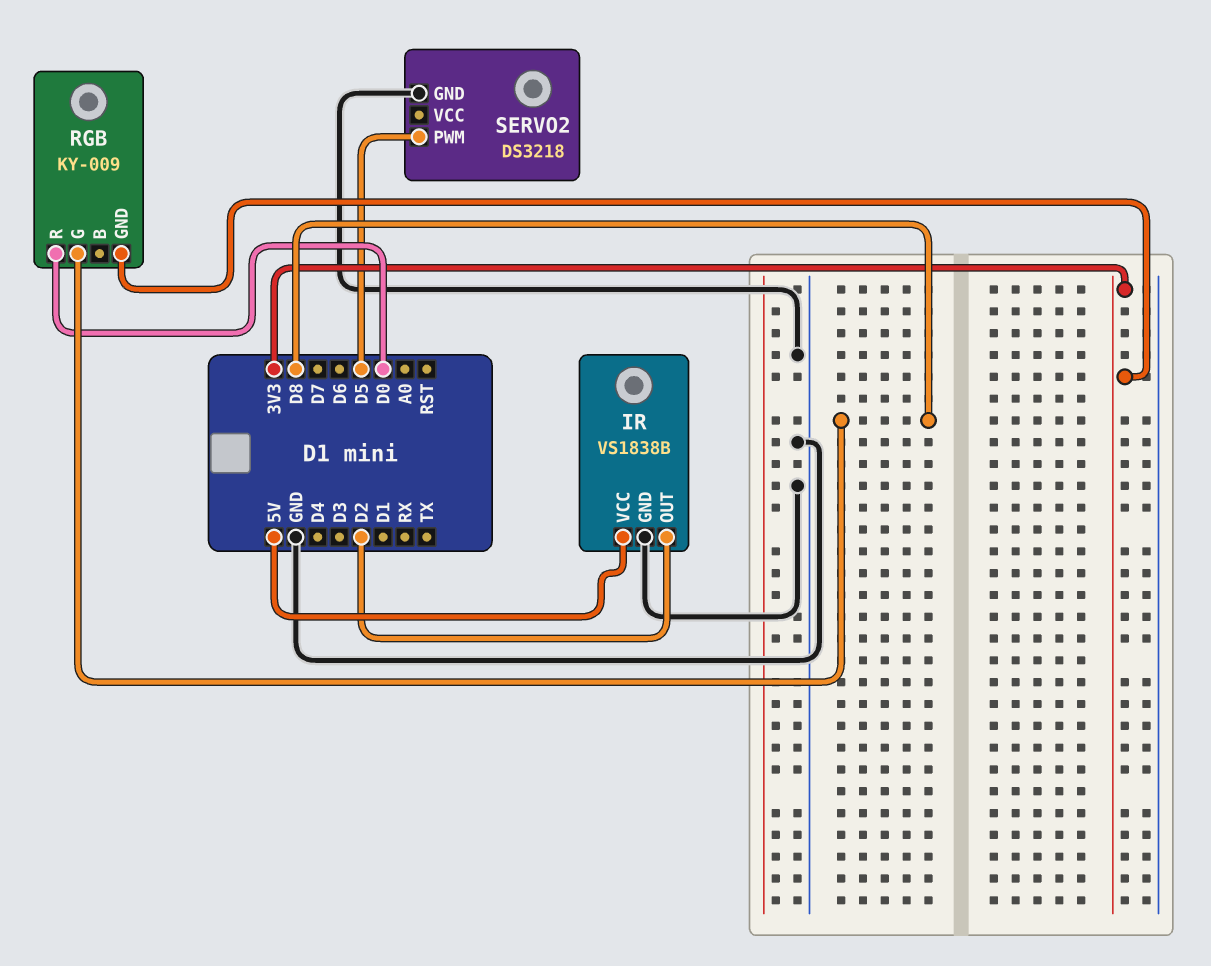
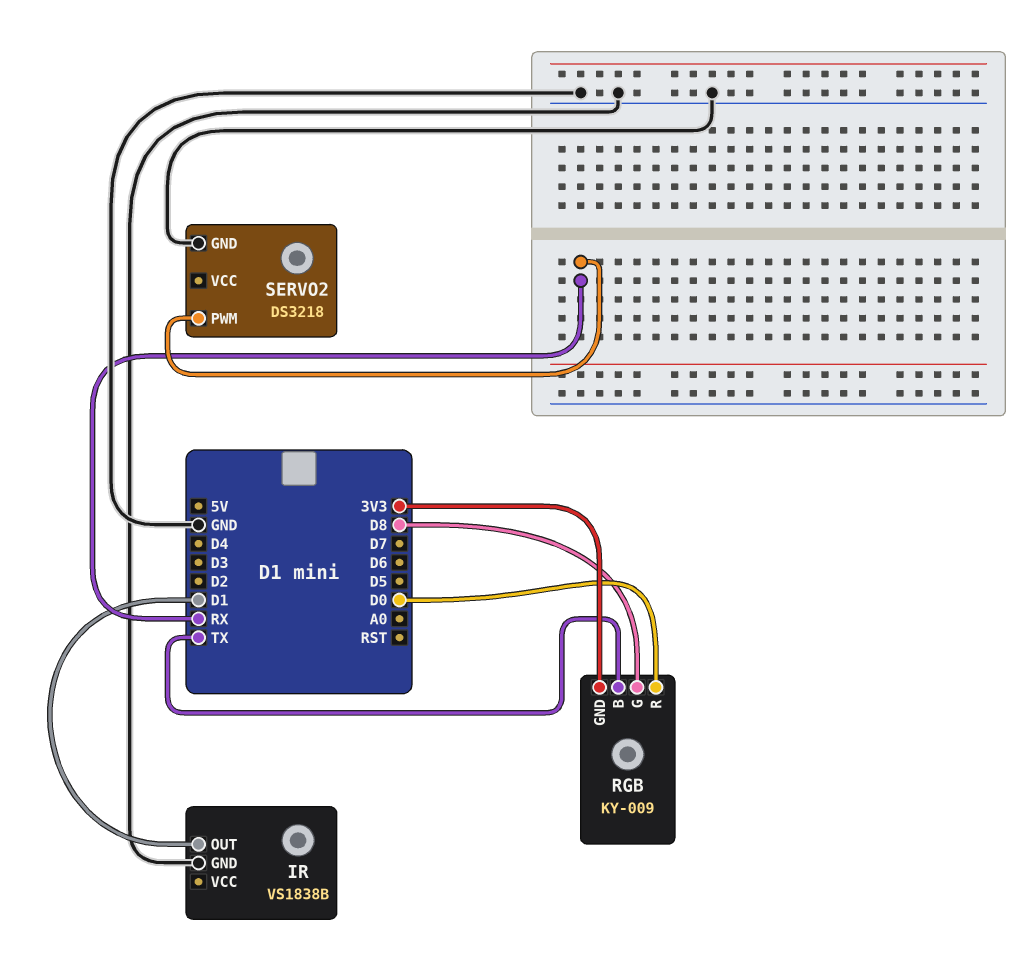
IR pin OUT: D2 -> D1
IR pin VCC: 5V -> none
RGB pin B: none -> TX
SERVO2 pin PWM: D5 -> RX

